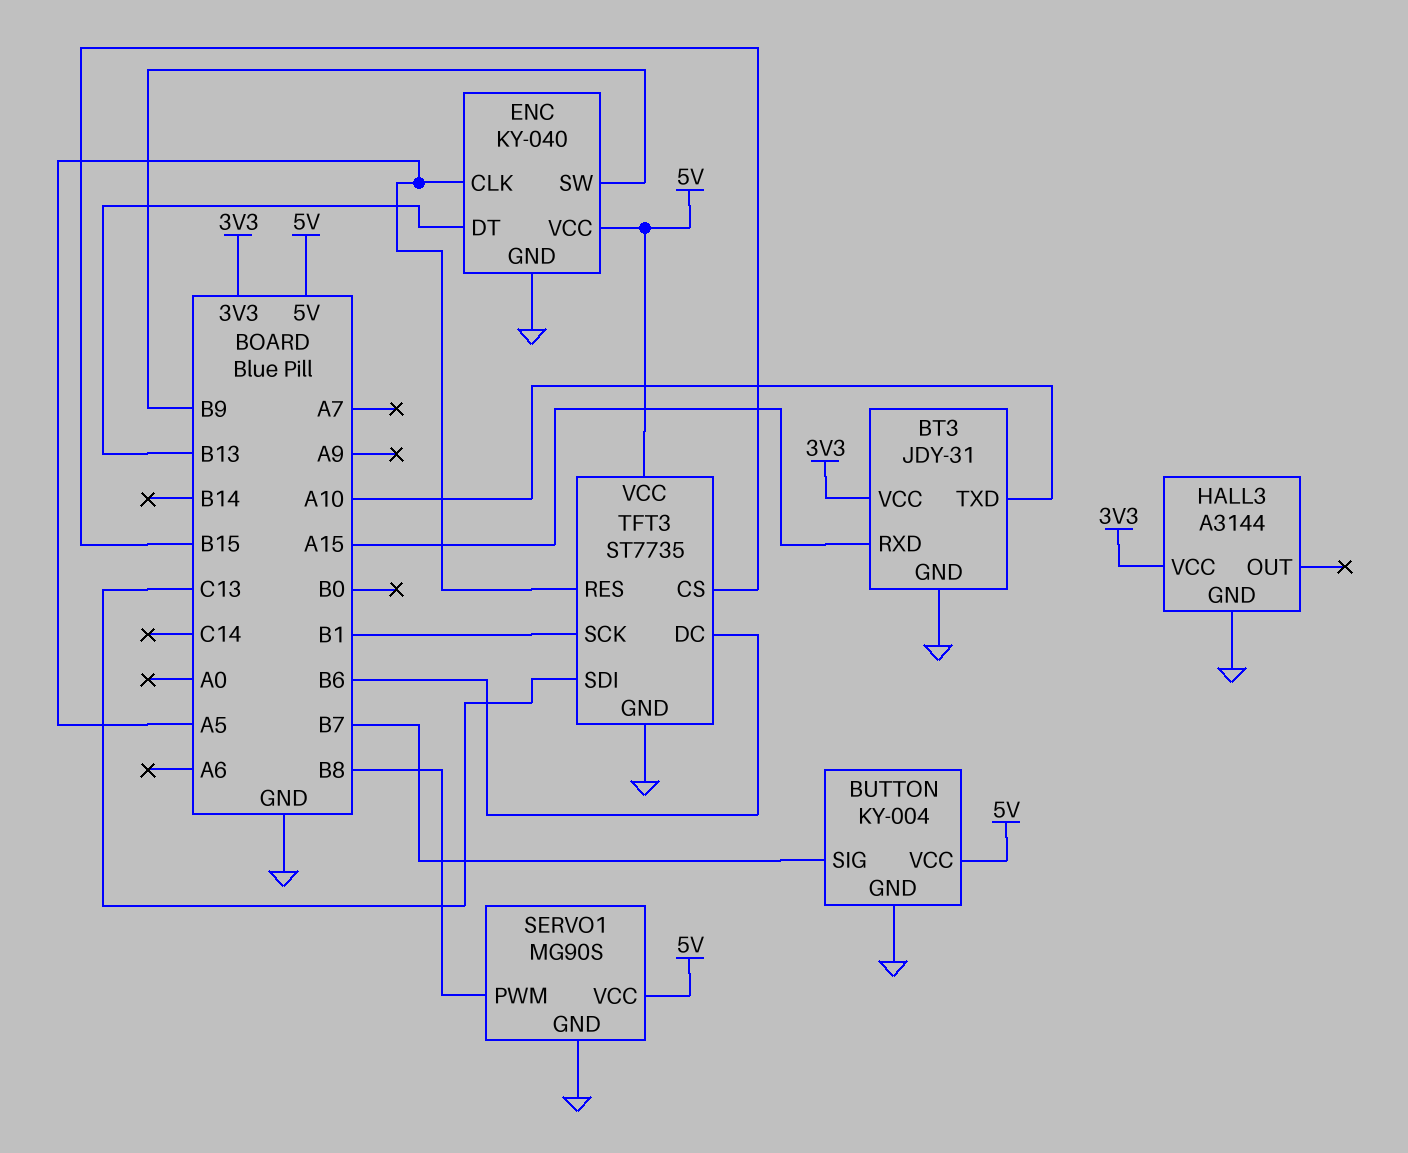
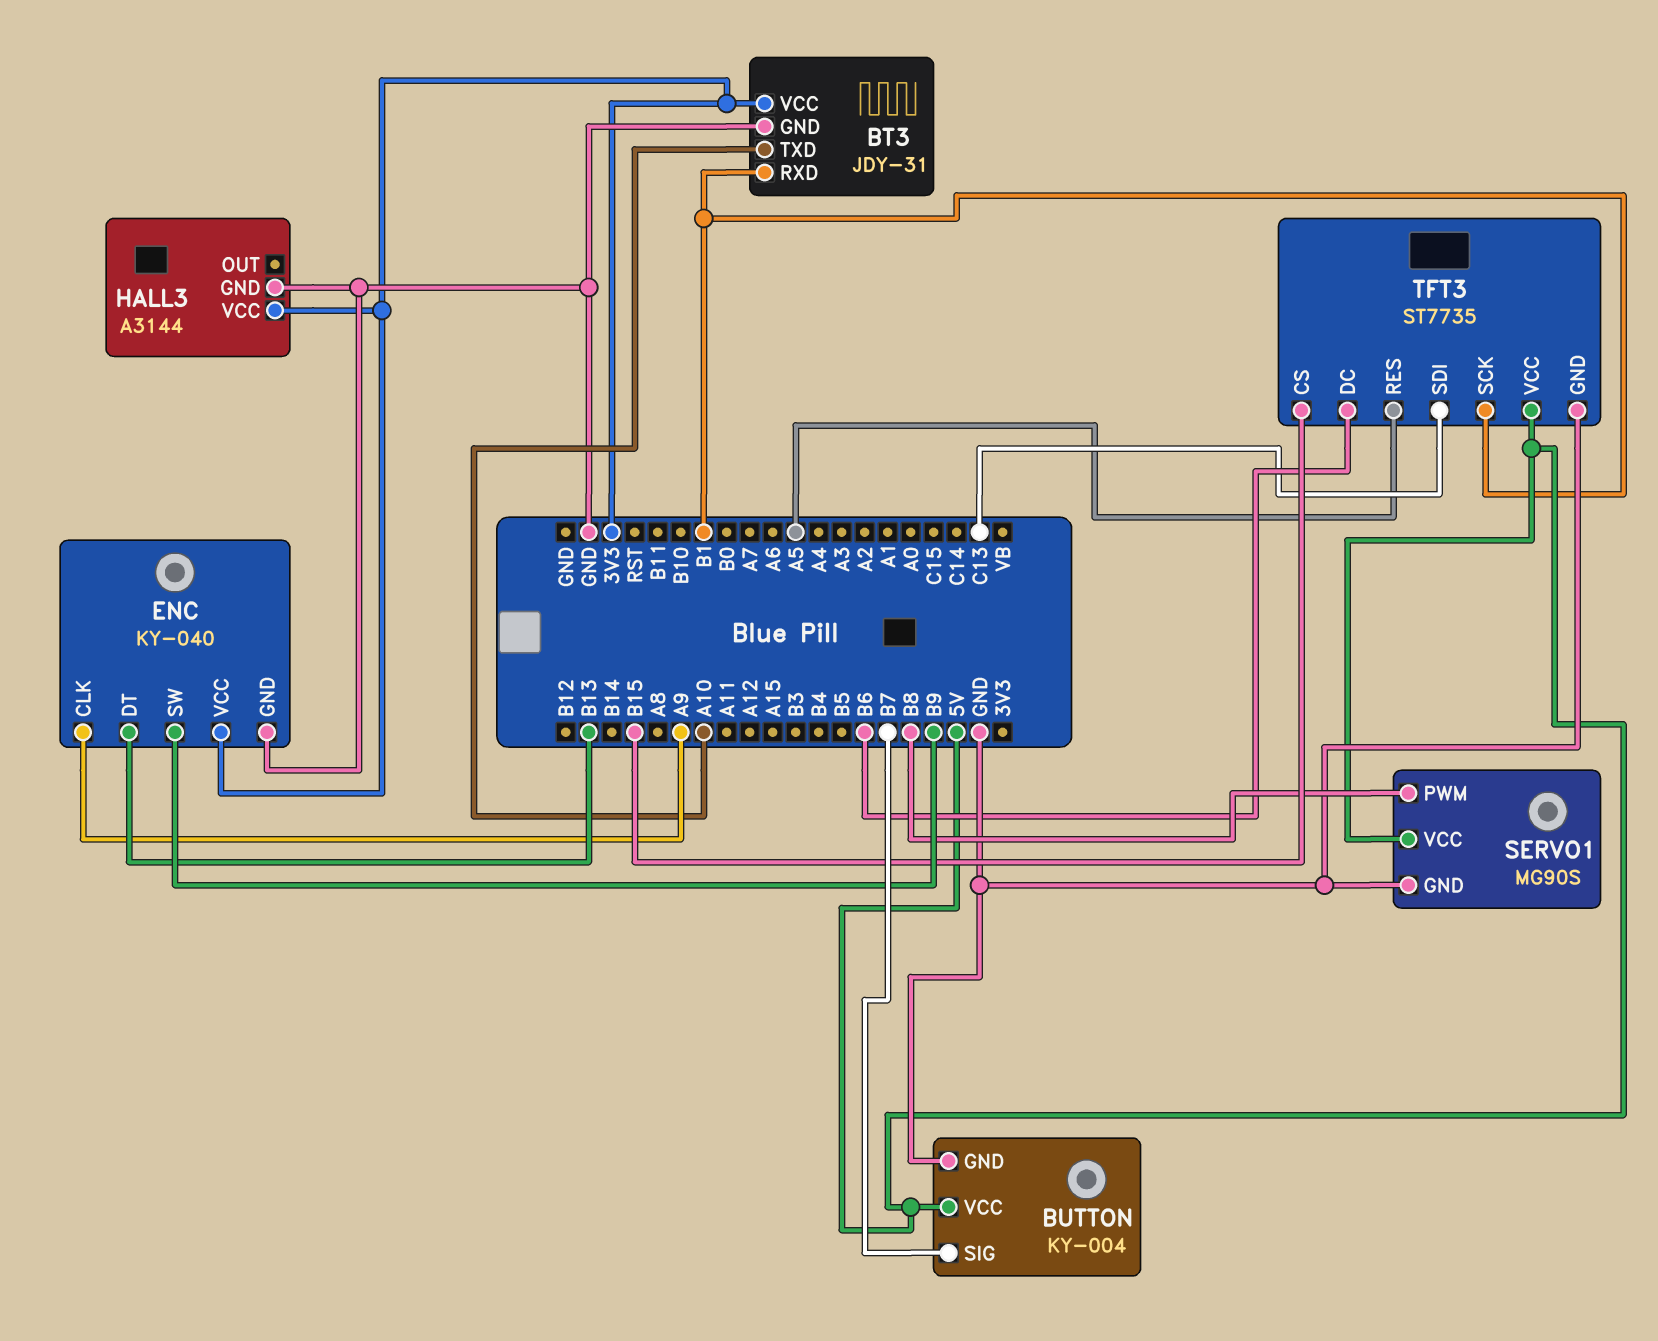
BT3 pin RXD: A15 -> B1
ENC pin CLK: A5 -> A9
ENC pin VCC: 5V -> 3V3

